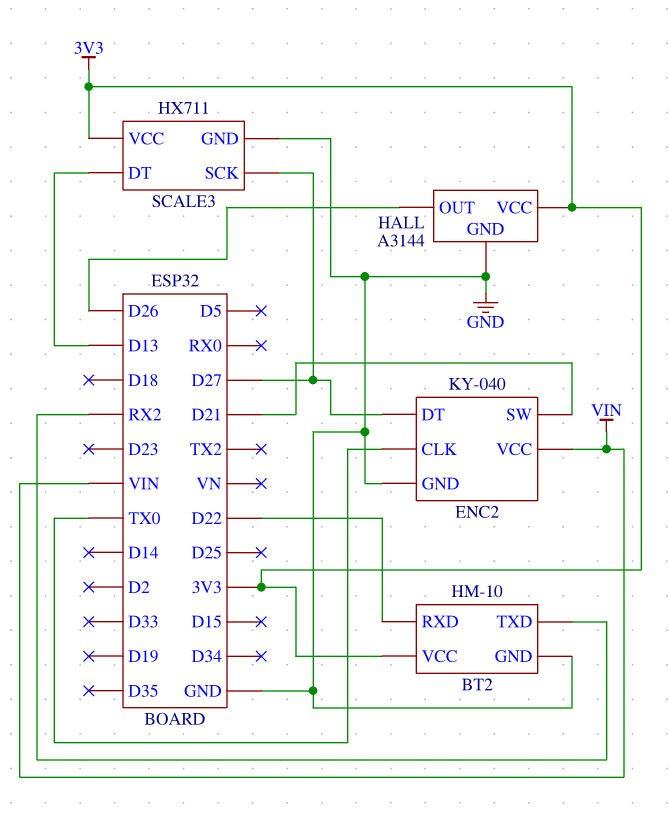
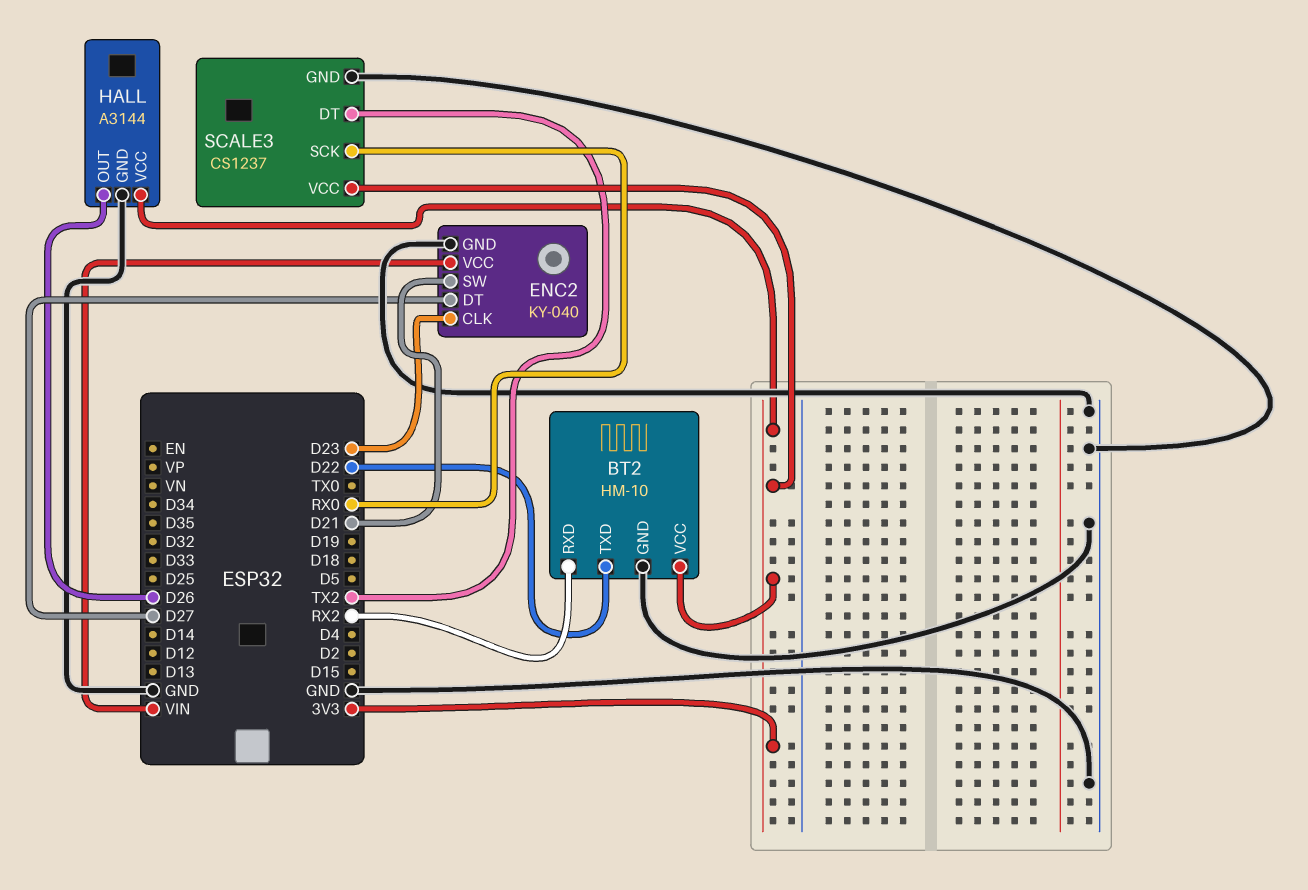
BT2 pin RXD: D22 -> RX2
BT2 pin TXD: RX2 -> D22
ENC2 pin CLK: TX0 -> D23
SCALE3: HX711 -> CS1237
SCALE3 pin DT: D13 -> TX2
SCALE3 pin SCK: D27 -> RX0

